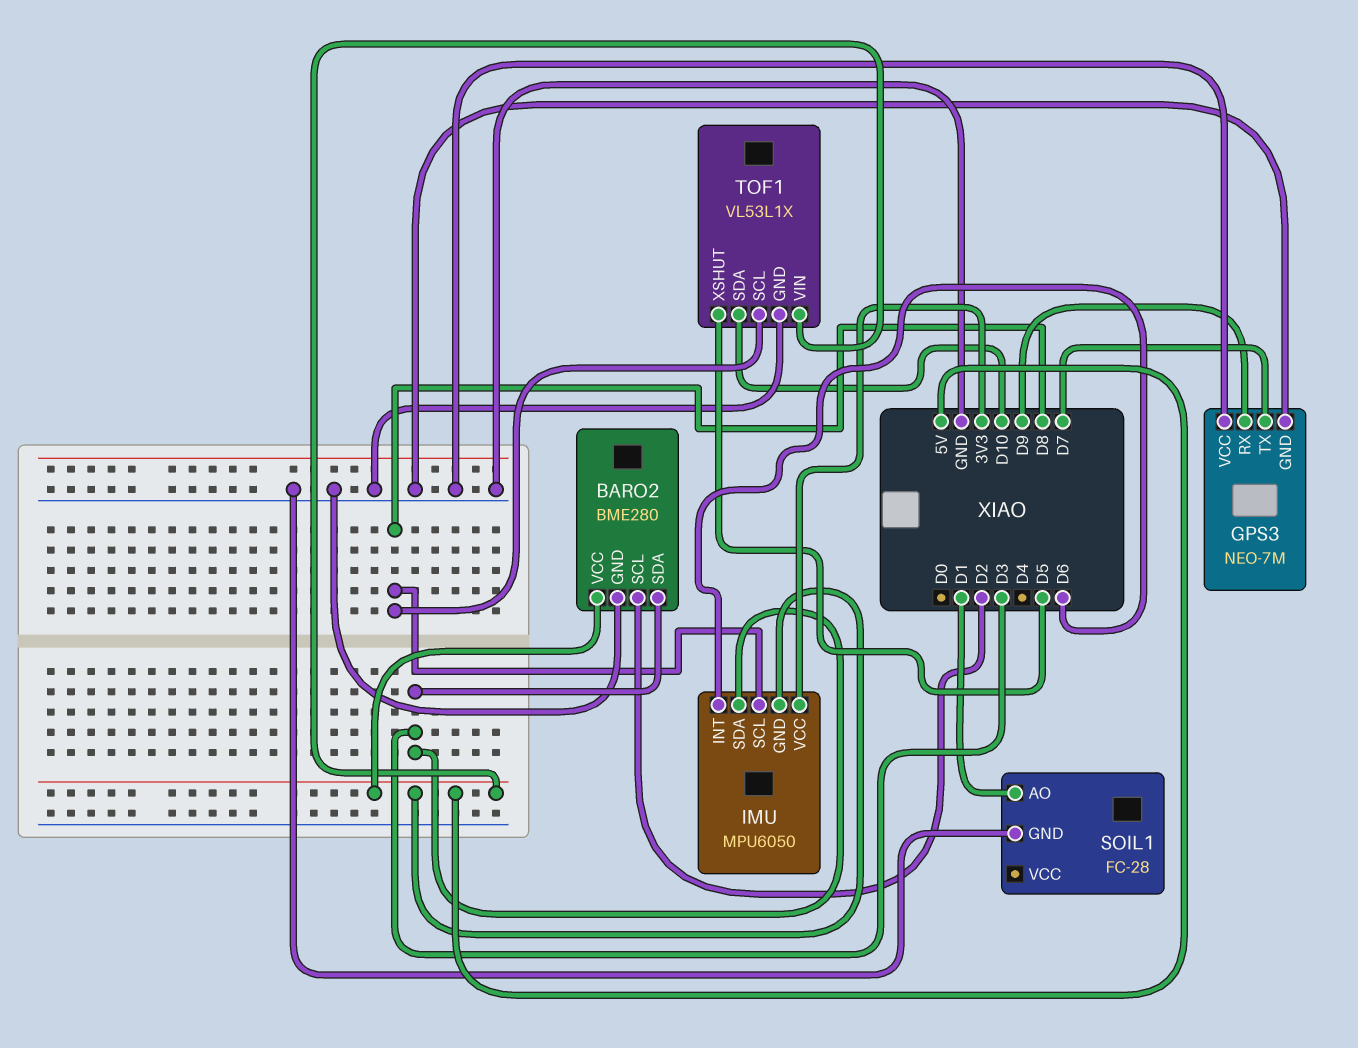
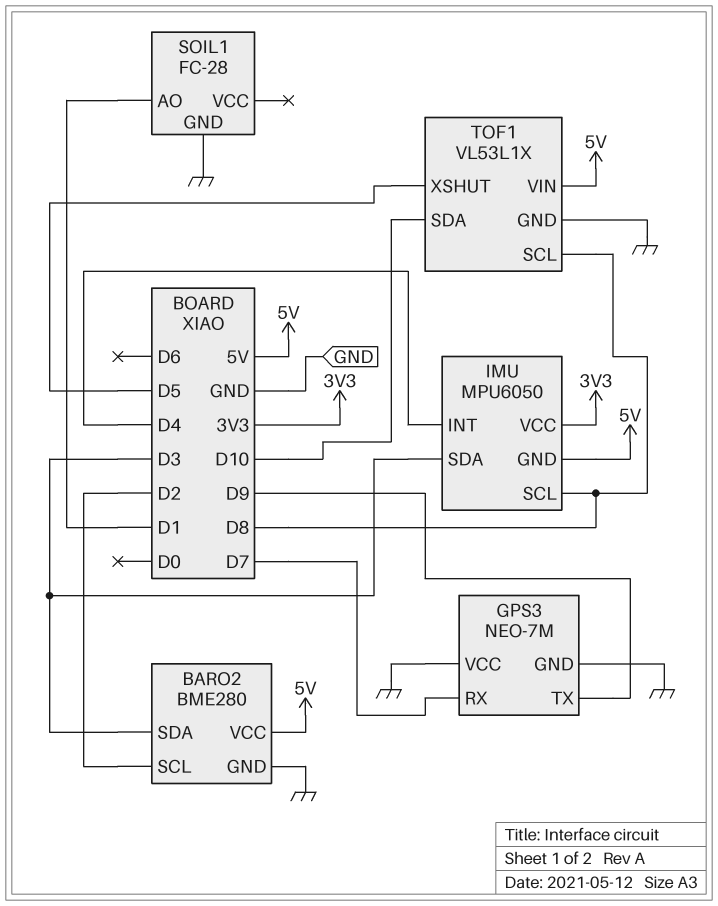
GPS3 pin RX: D9 -> D7
GPS3 pin TX: D7 -> D9
IMU pin INT: D6 -> D4

